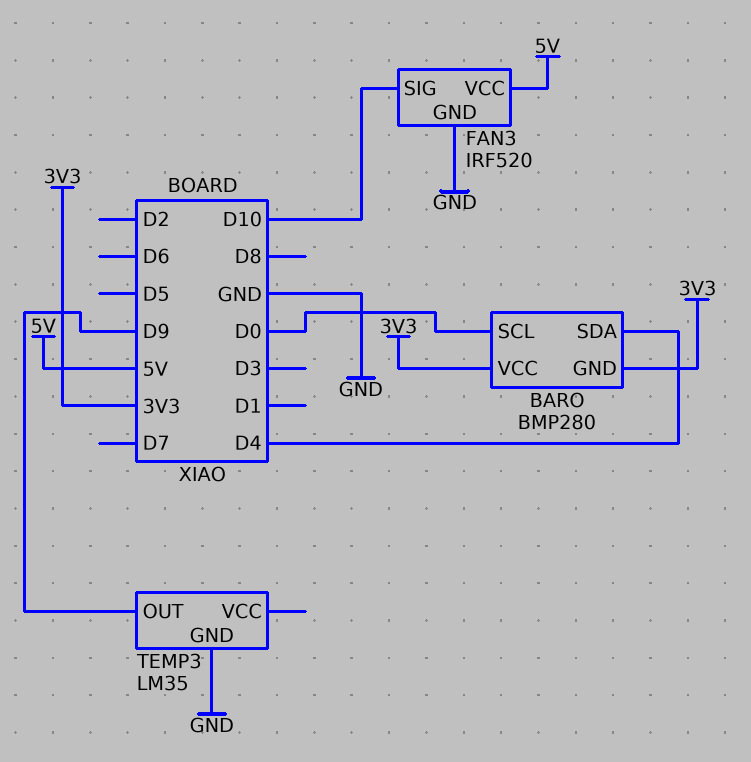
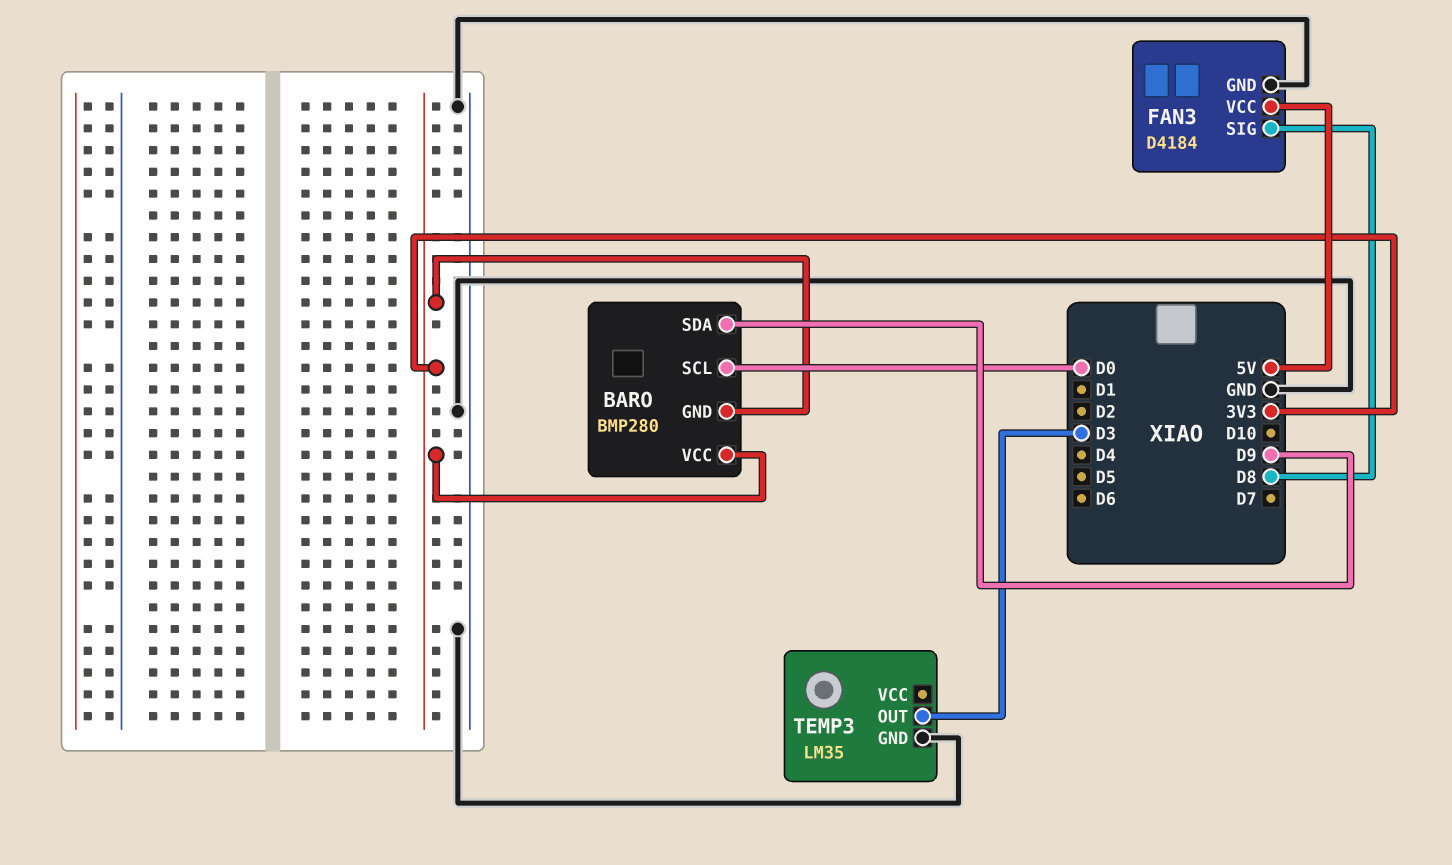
BARO pin SDA: D4 -> D9
FAN3: IRF520 -> D4184
FAN3 pin SIG: D10 -> D8
TEMP3 pin OUT: D9 -> D3

